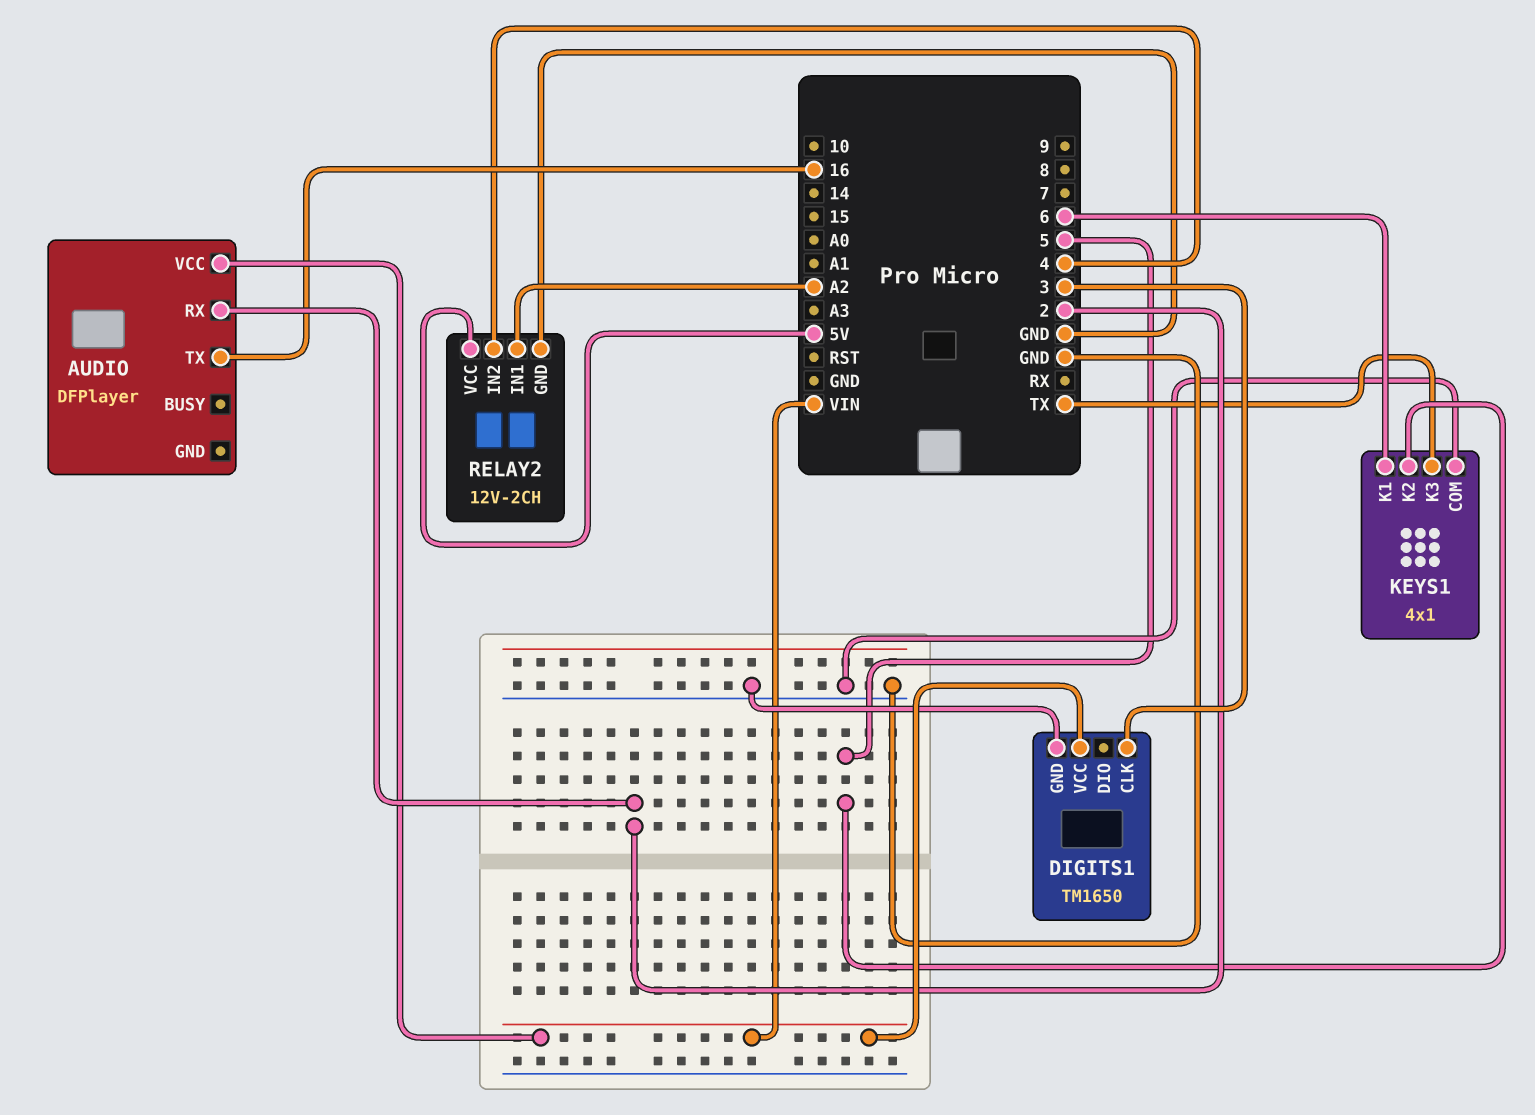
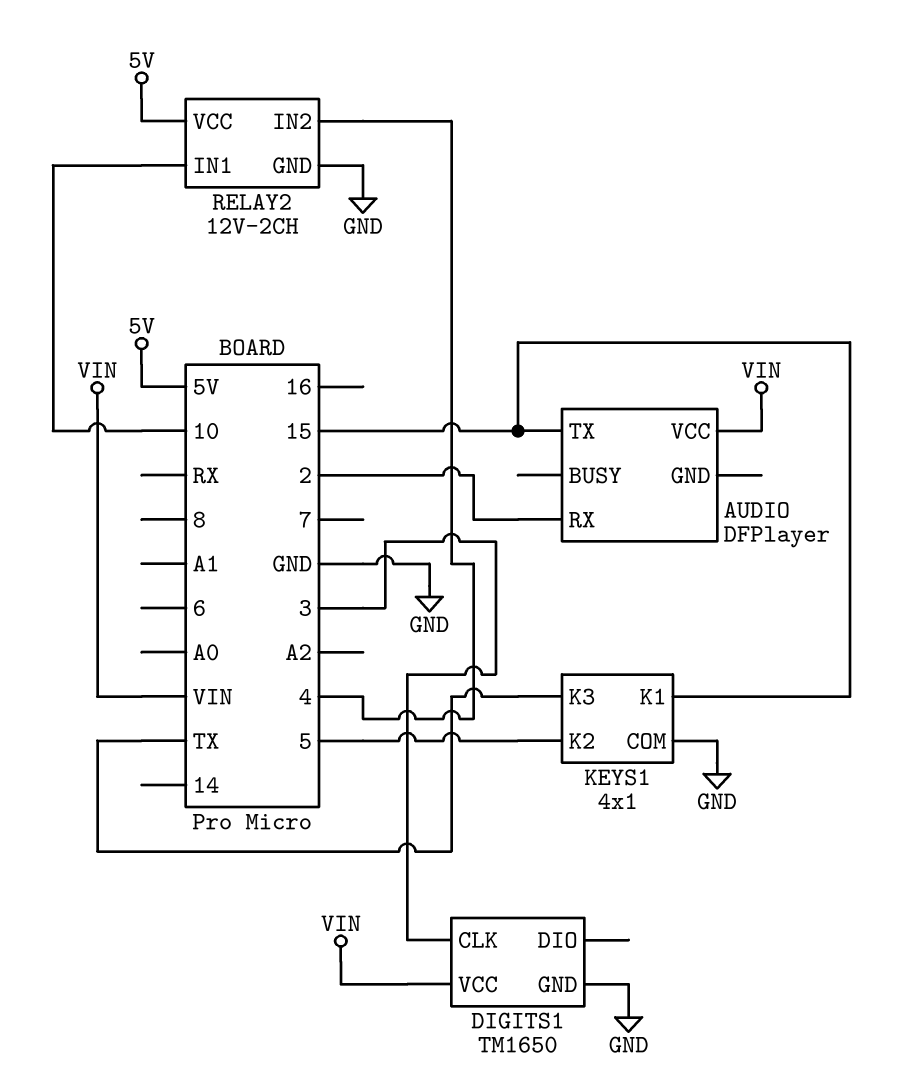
AUDIO pin TX: 16 -> 15
KEYS1 pin K1: 6 -> 15
RELAY2 pin IN1: A2 -> 10

